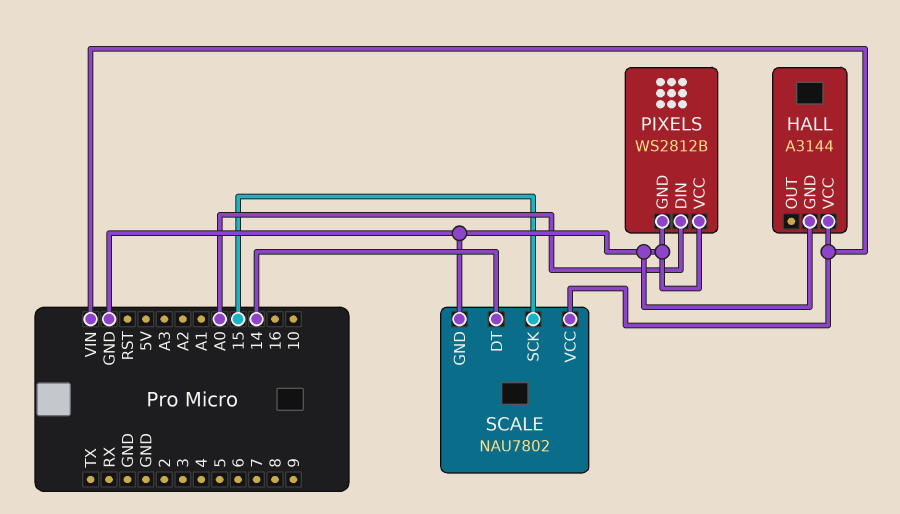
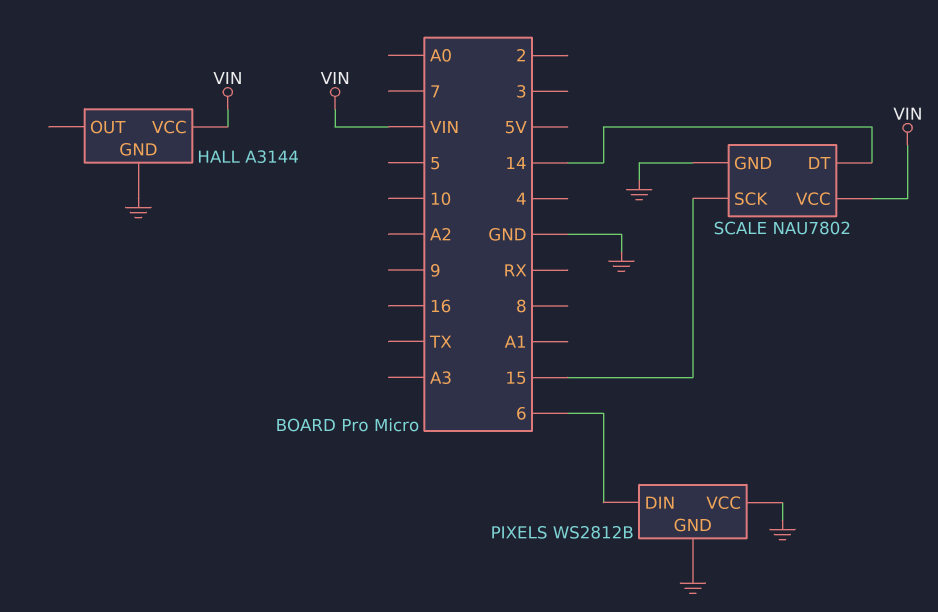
PIXELS pin DIN: A0 -> 6

